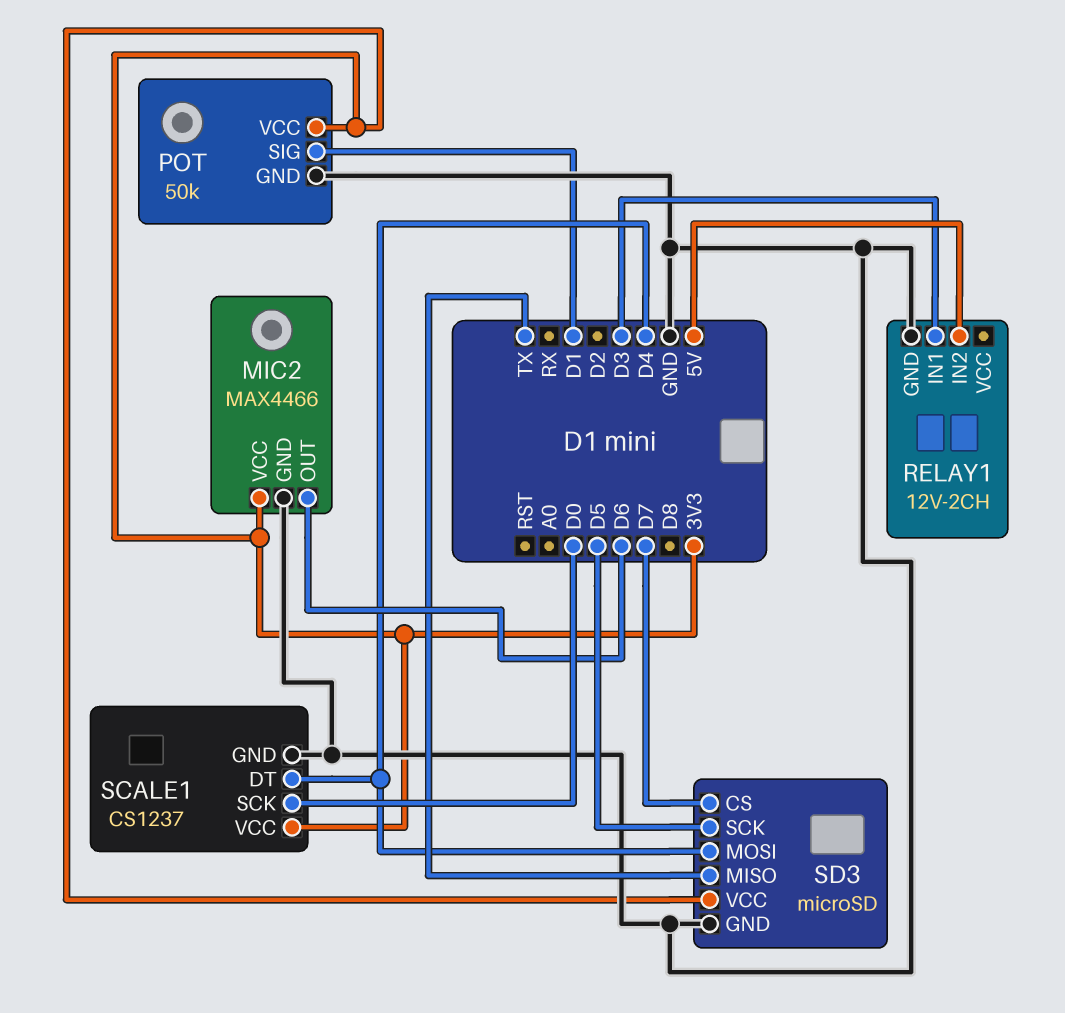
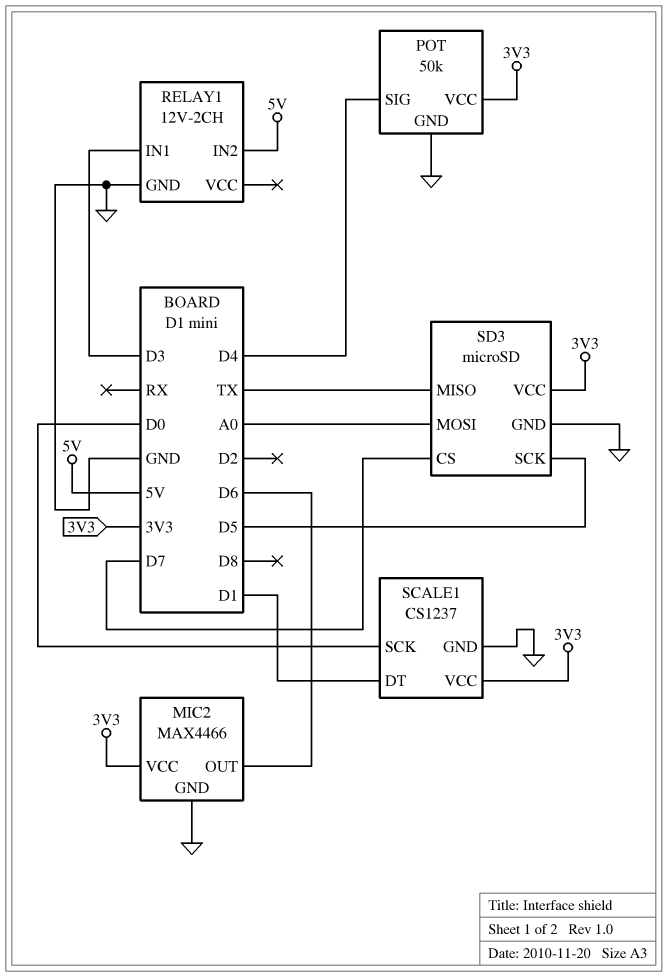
POT pin SIG: D1 -> D4
SCALE1 pin DT: D4 -> D1
SD3 pin MOSI: D4 -> A0

